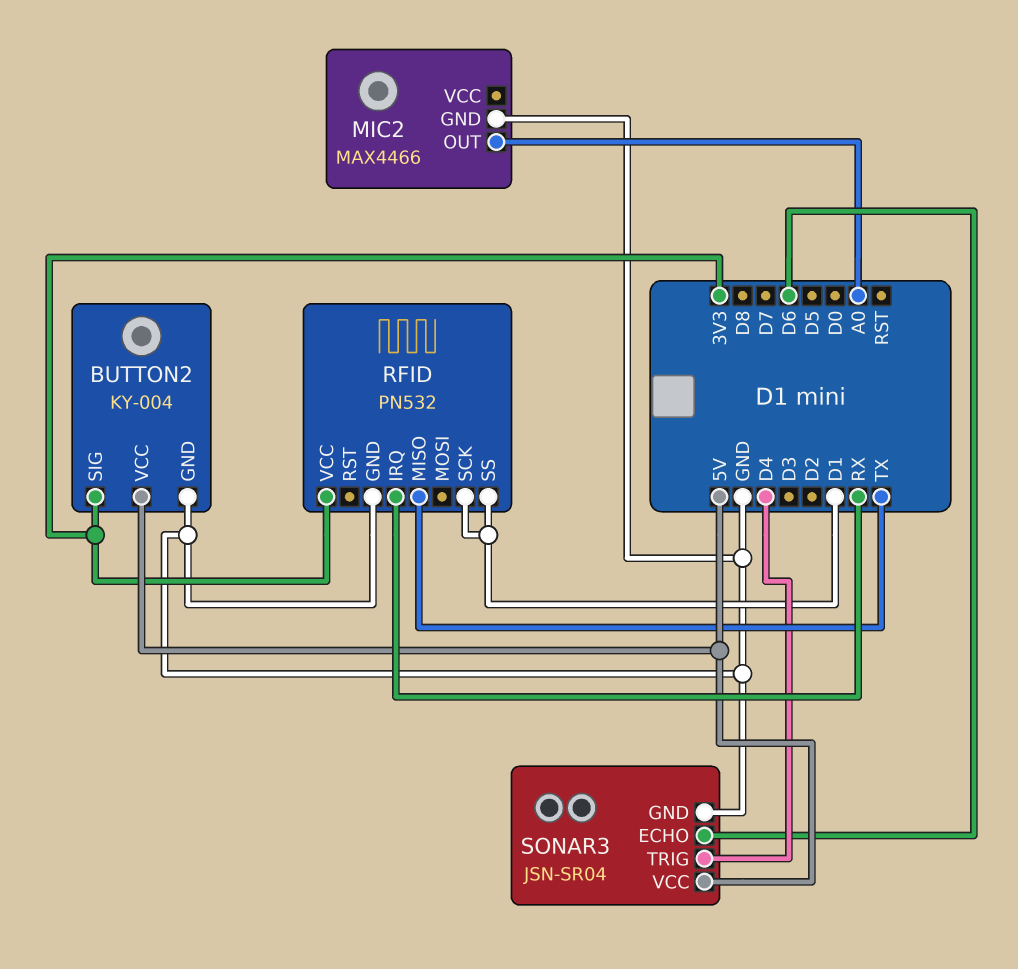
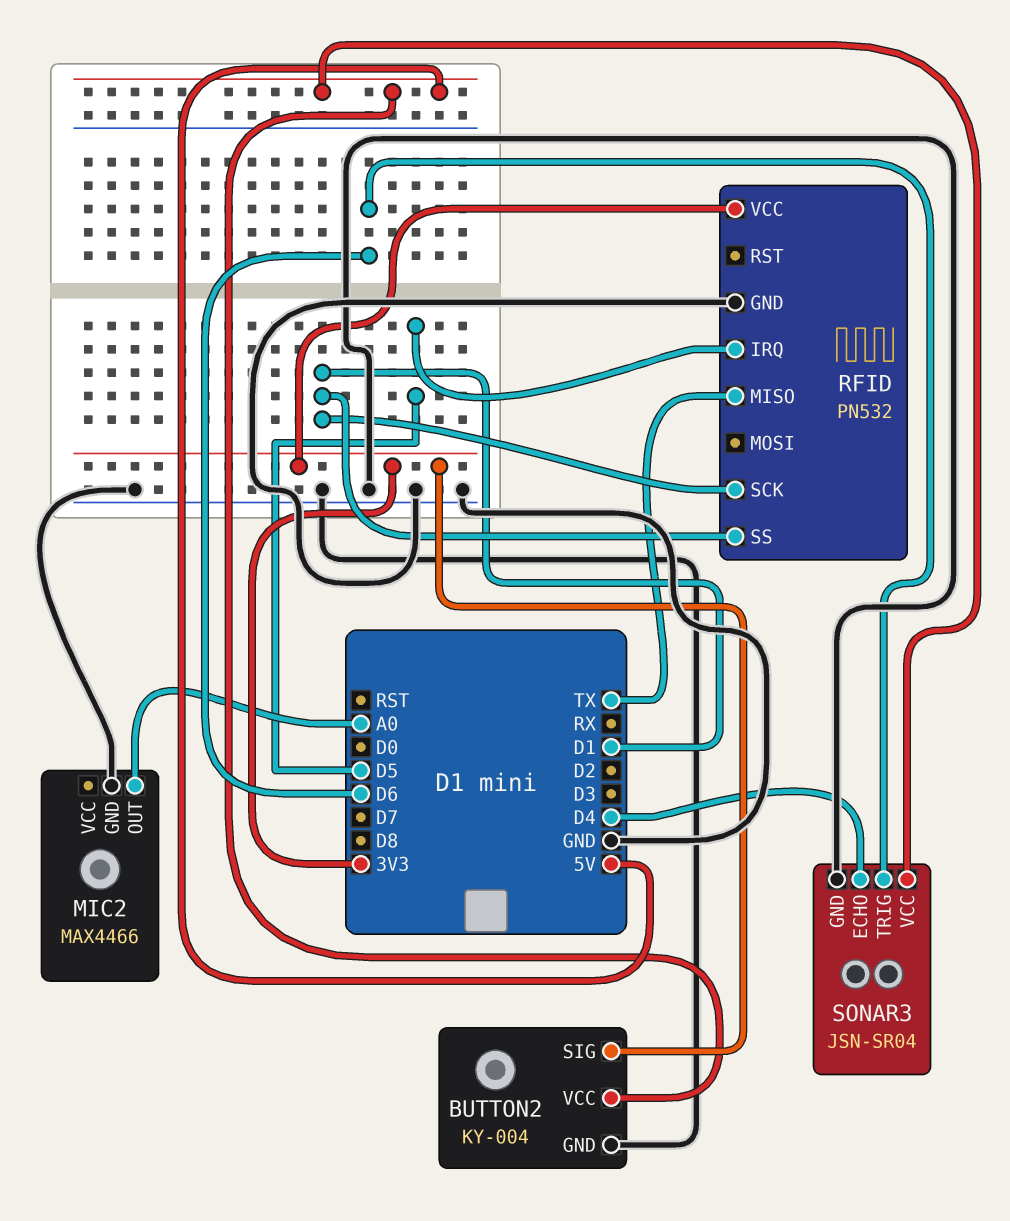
RFID pin IRQ: RX -> D5
SONAR3 pin ECHO: D6 -> D4
SONAR3 pin TRIG: D4 -> D6

